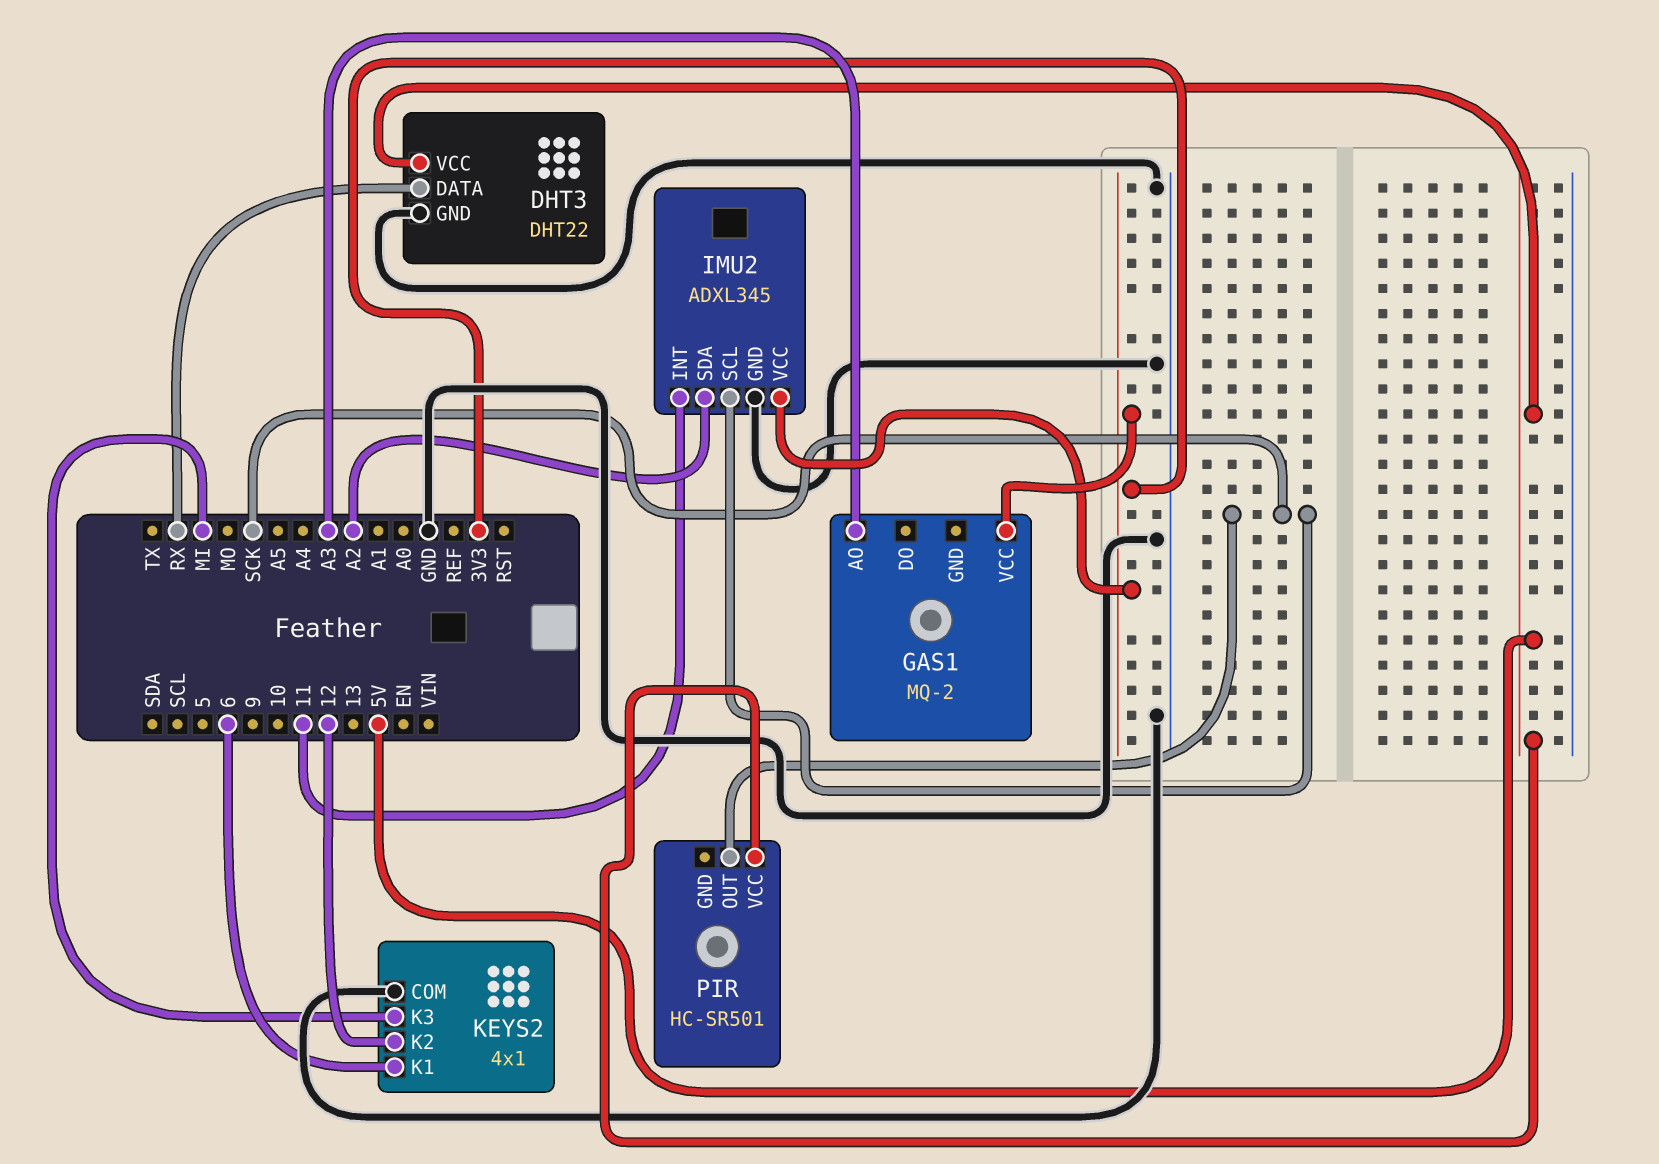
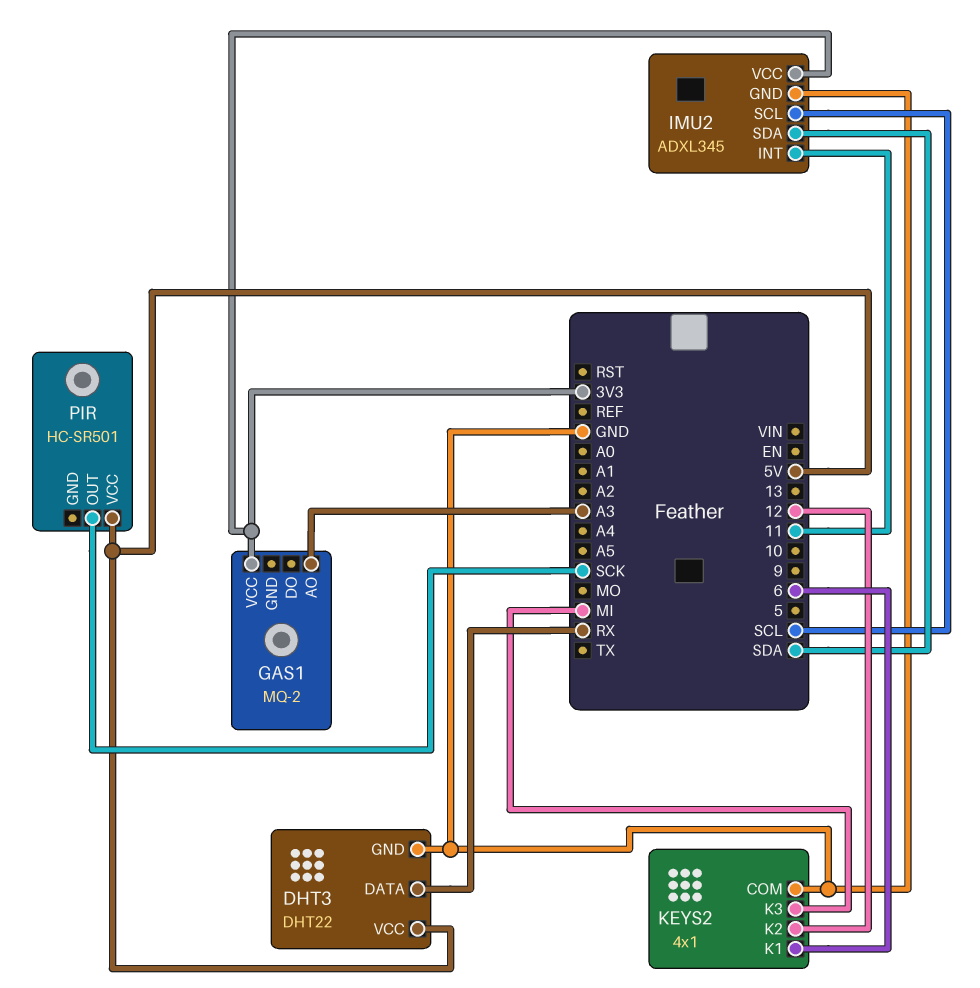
IMU2 pin SCL: SCK -> SCL
IMU2 pin SDA: A2 -> SDA

